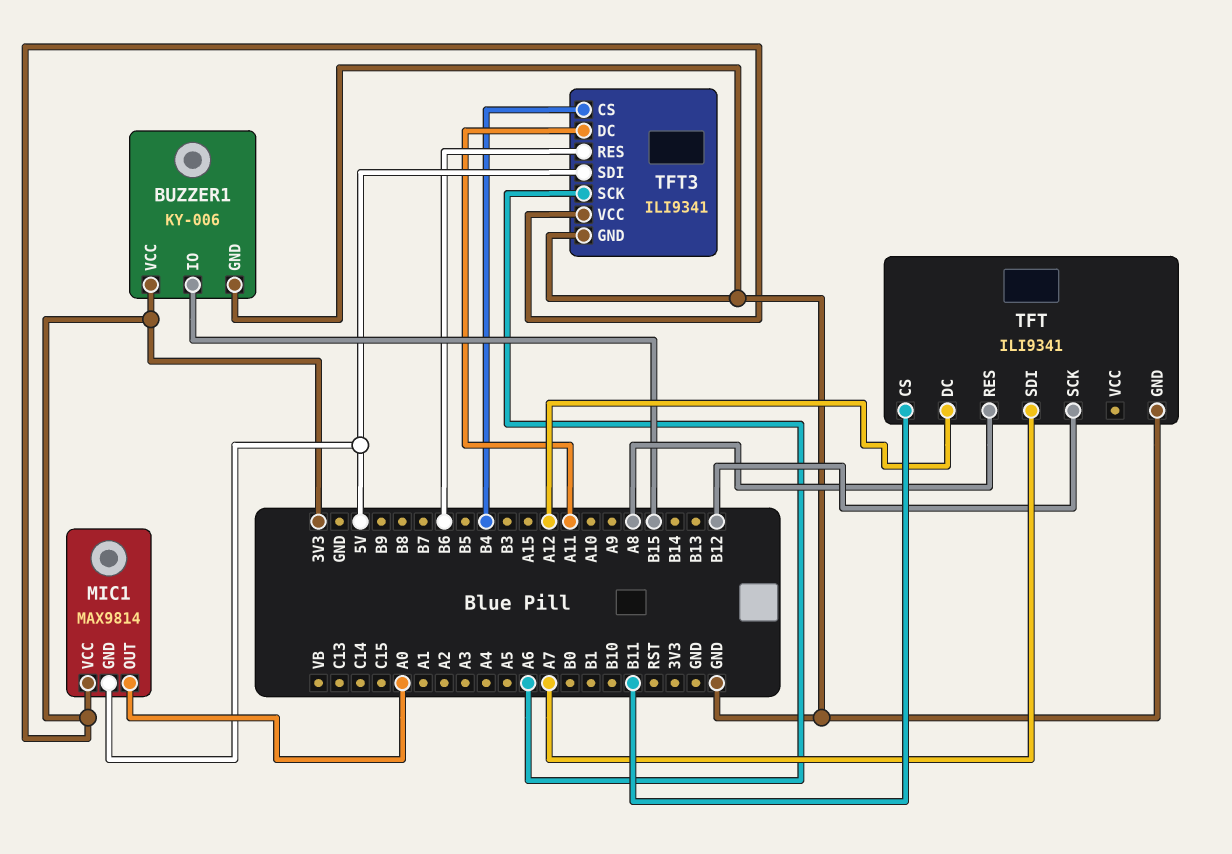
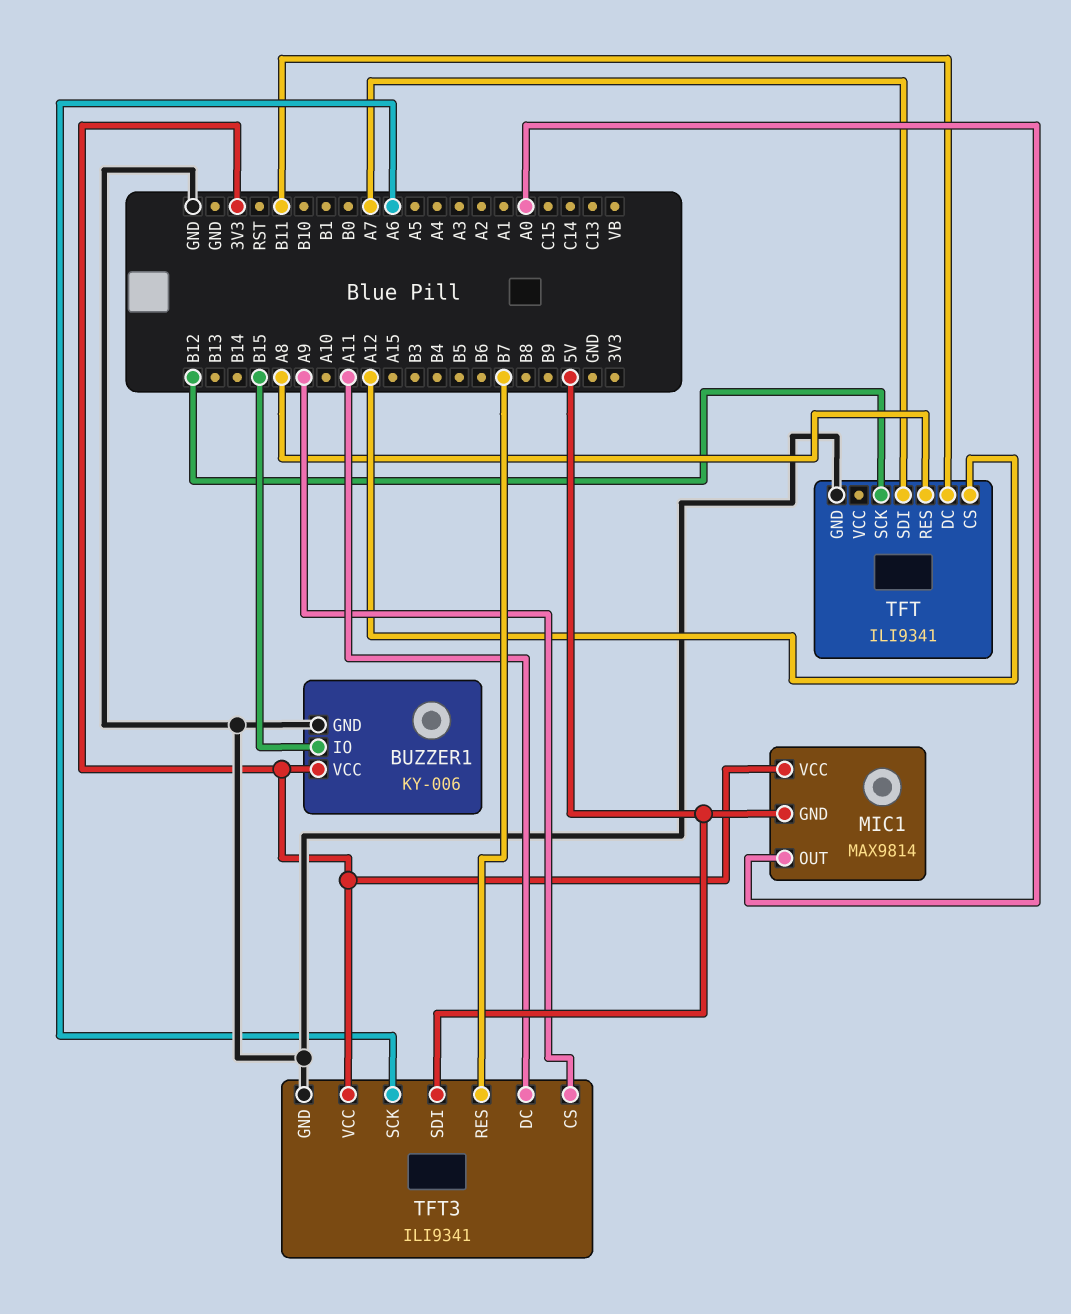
TFT pin CS: B11 -> A12
TFT pin DC: A12 -> B11
TFT3 pin CS: B4 -> A9
TFT3 pin RES: B6 -> B7

